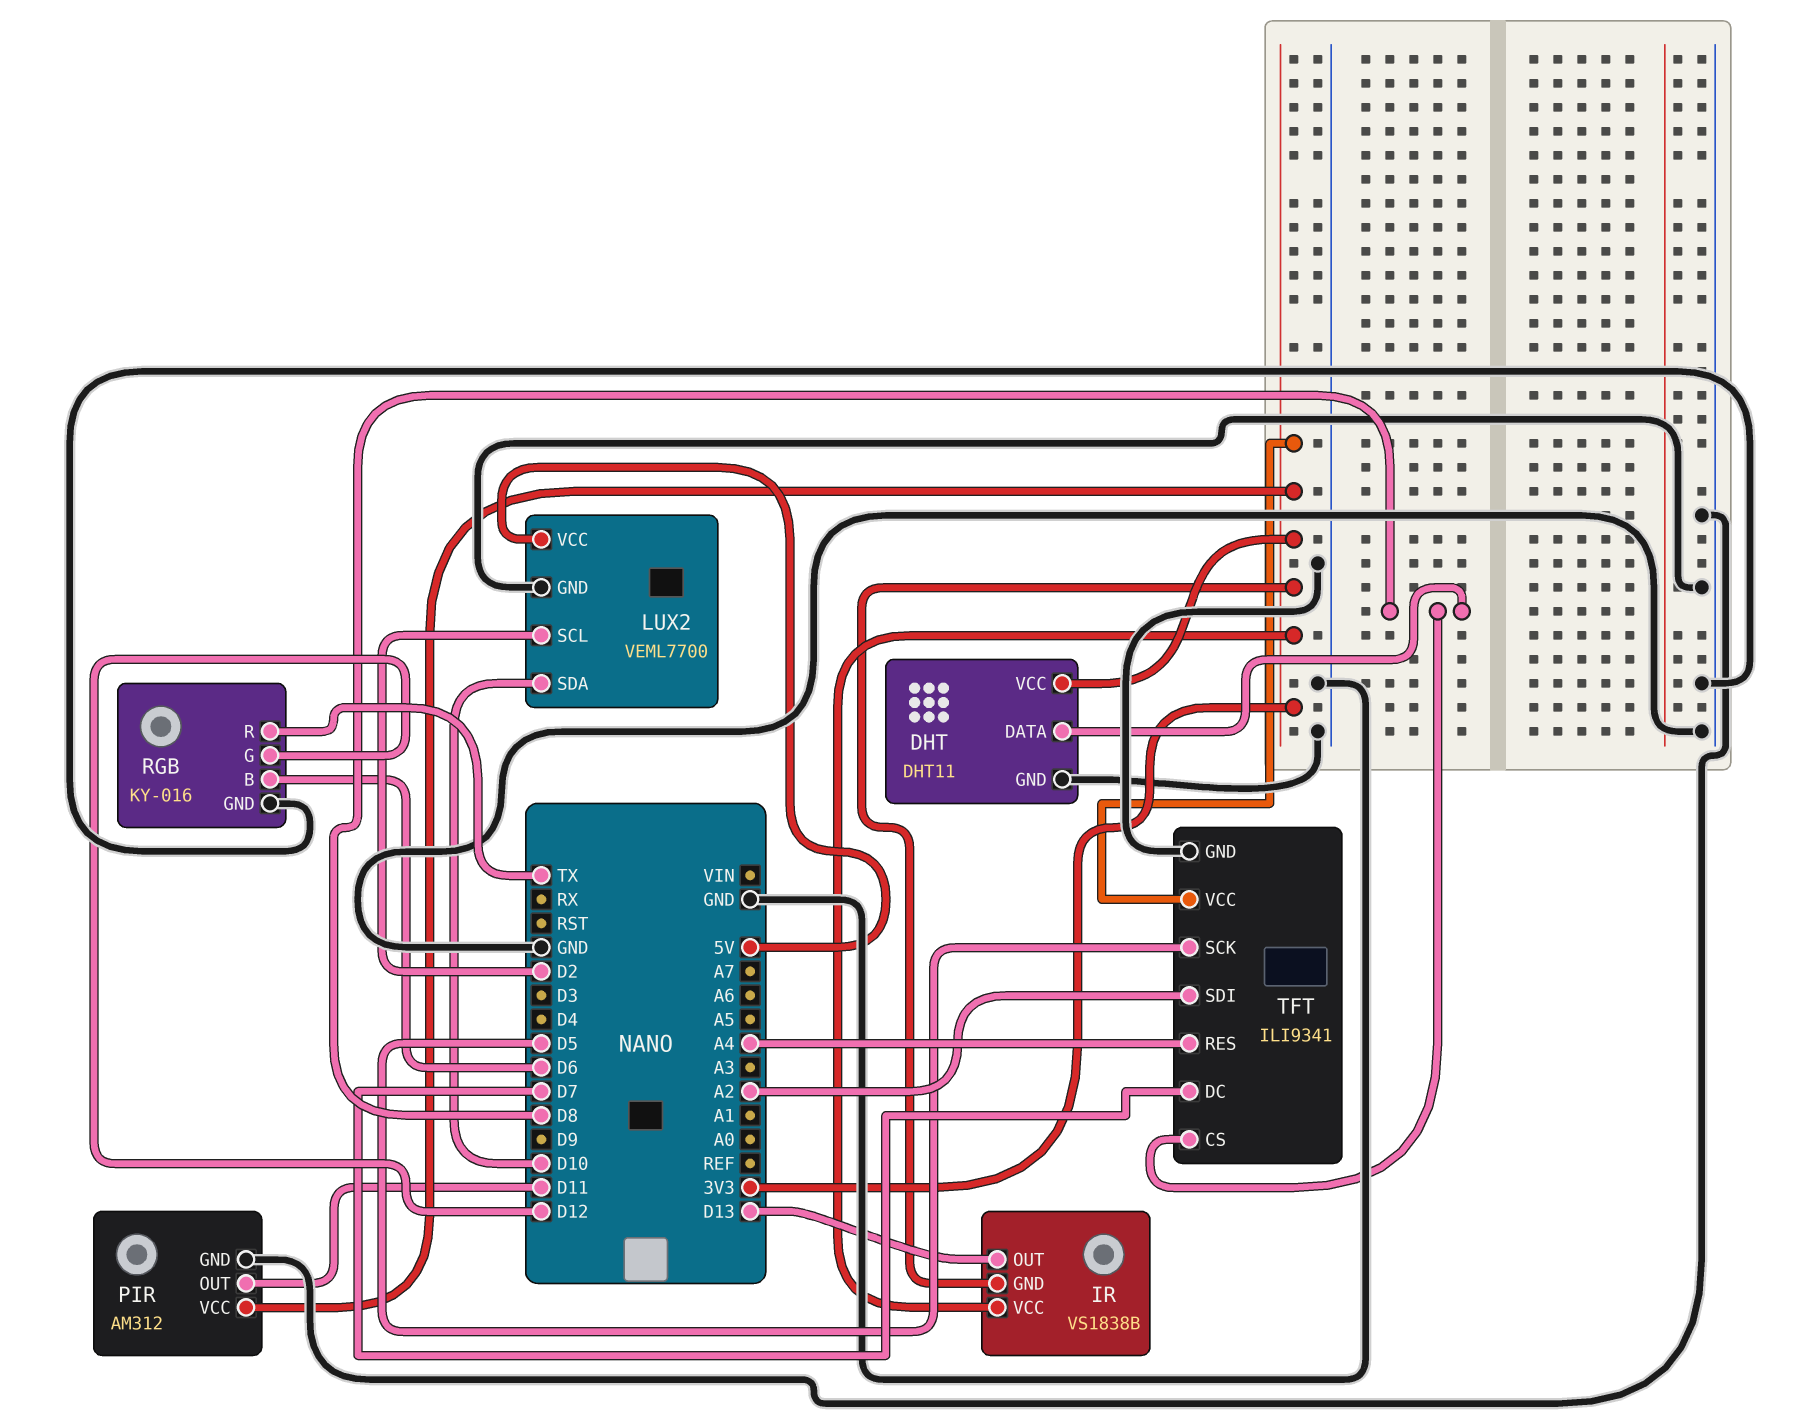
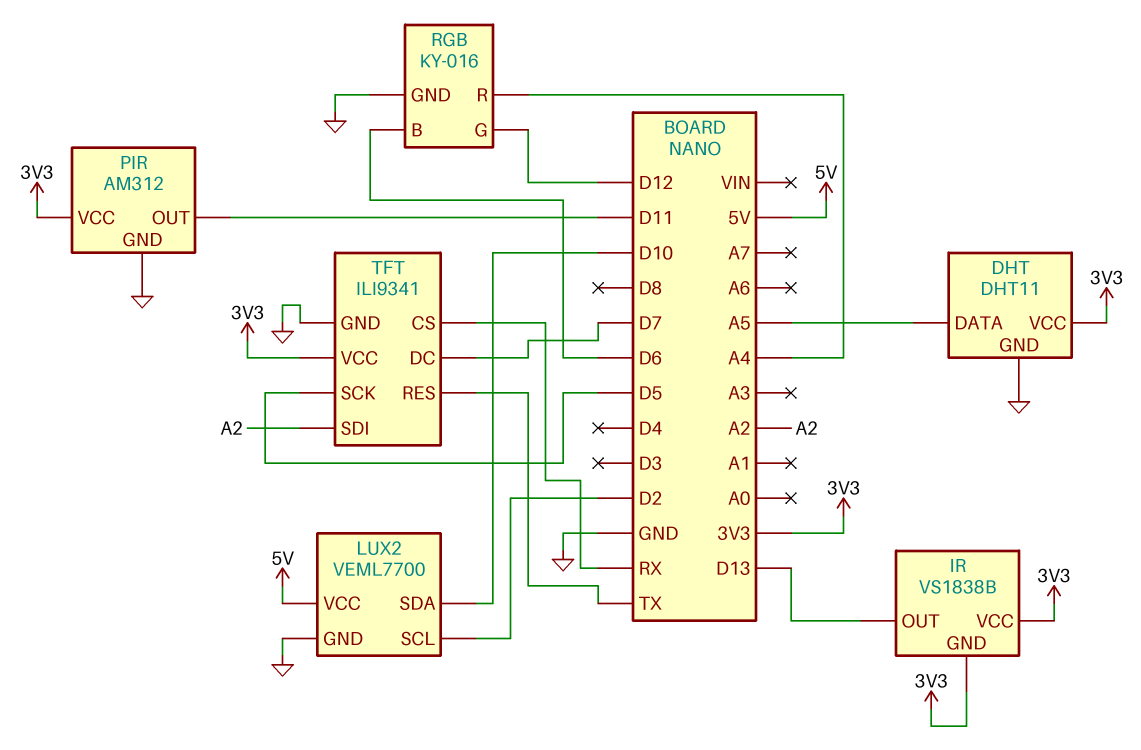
DHT pin DATA: D8 -> A5
RGB pin R: TX -> A4
TFT pin CS: D8 -> RX
TFT pin RES: A4 -> TX

